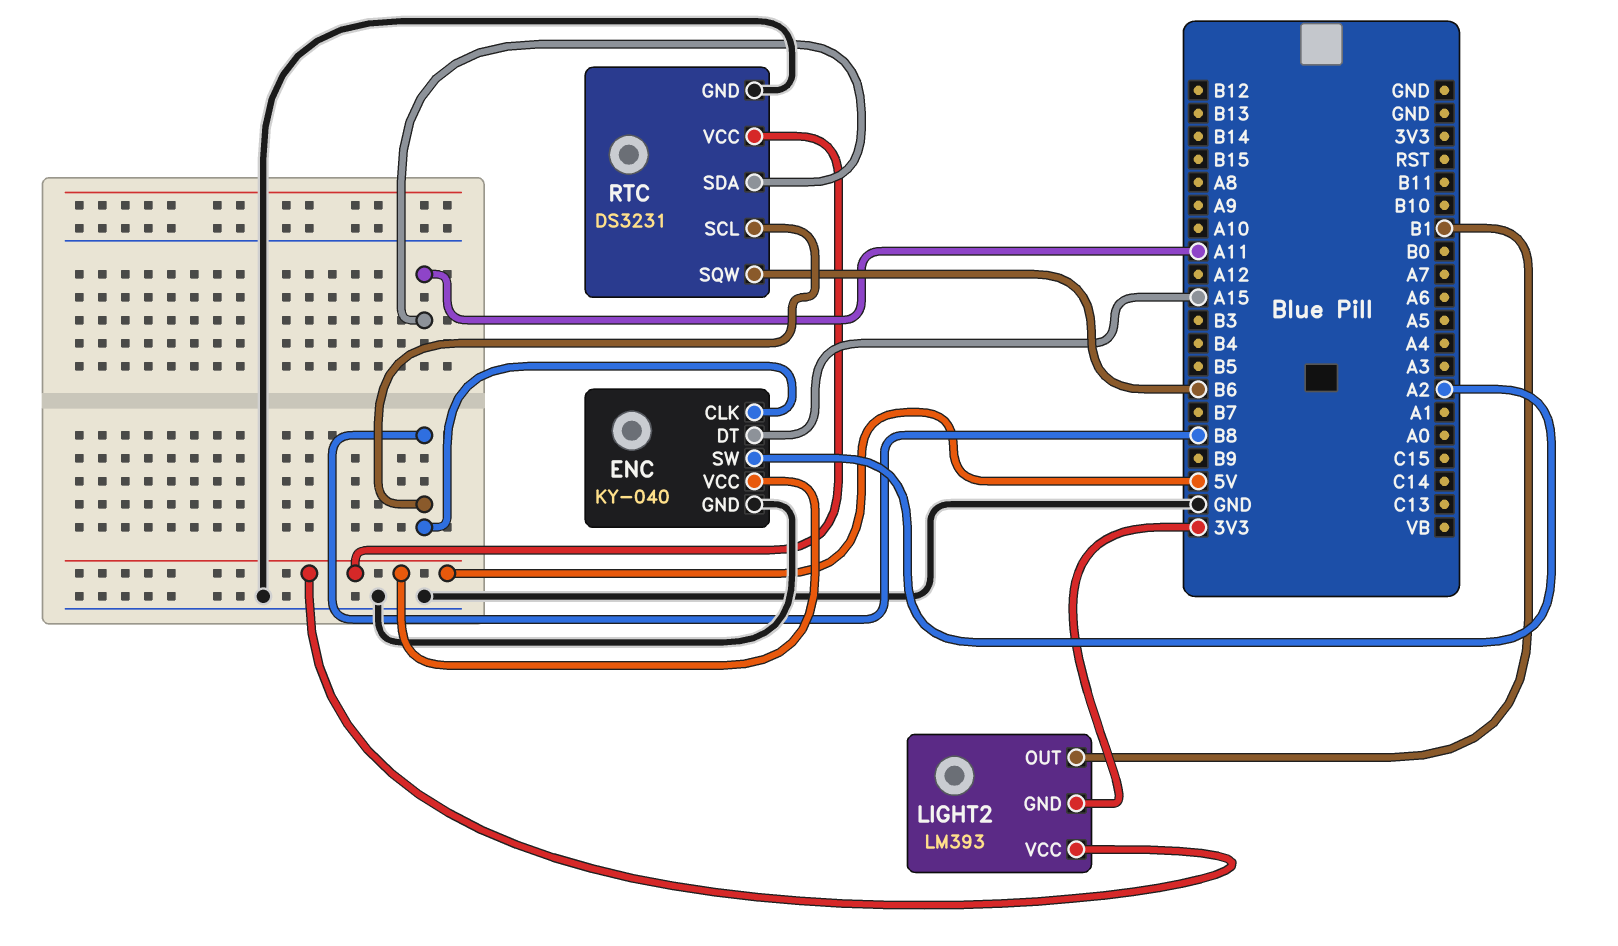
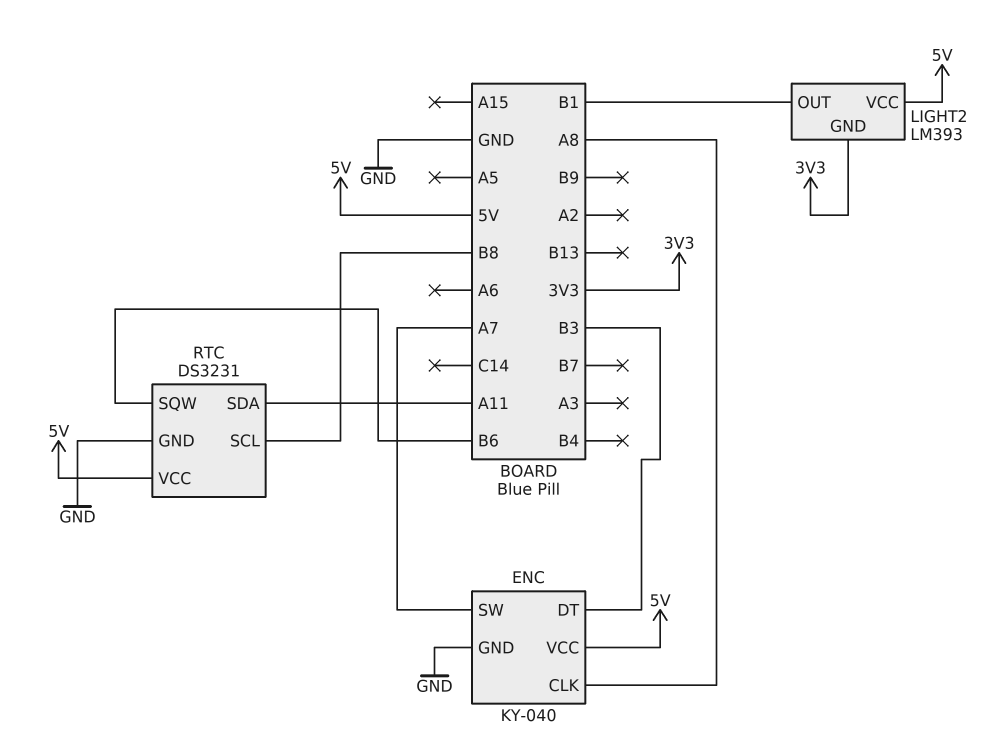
ENC pin CLK: B8 -> A8
ENC pin DT: A15 -> B3
ENC pin SW: A2 -> A7

